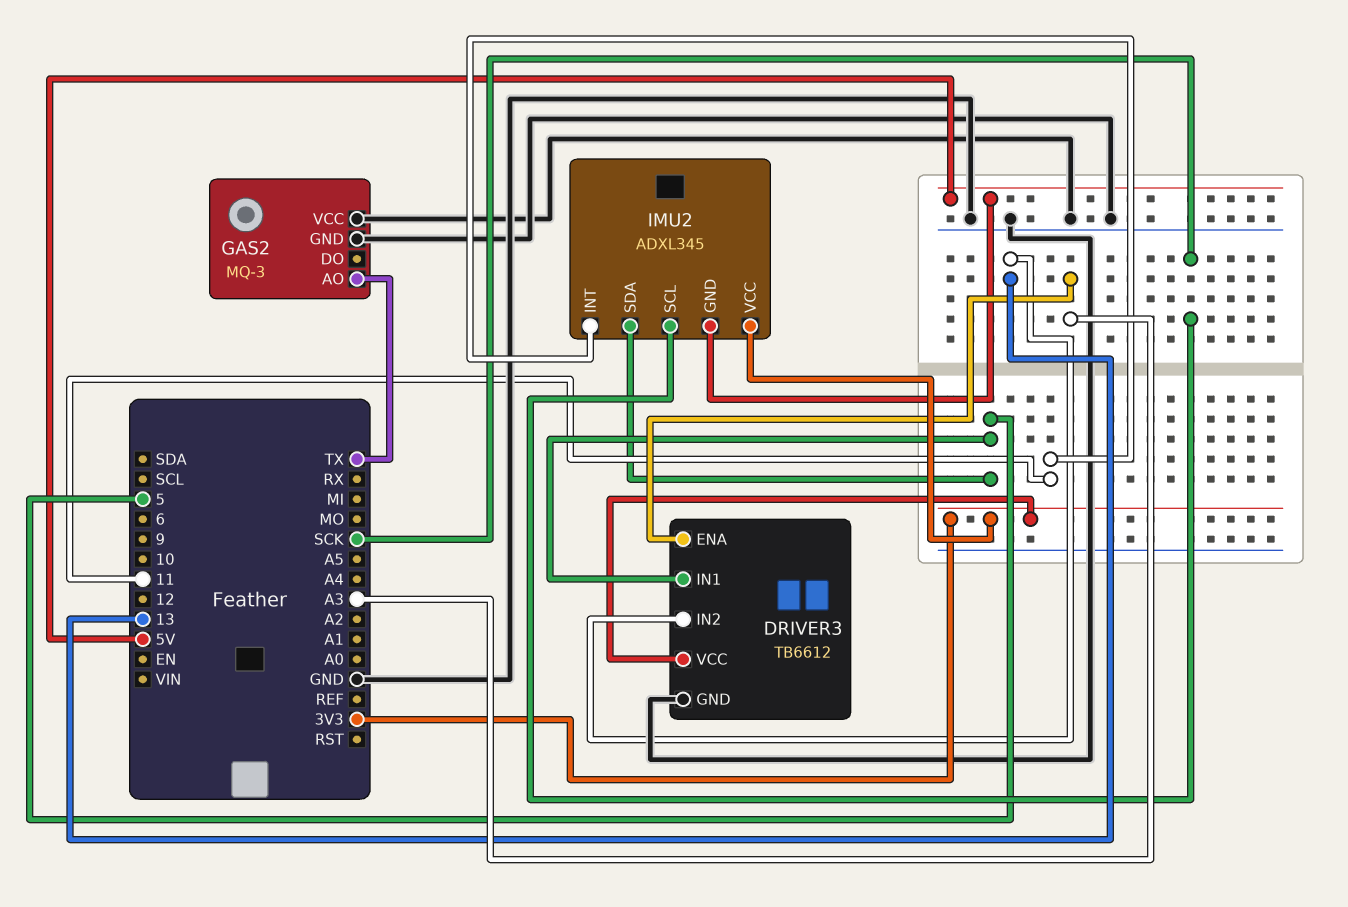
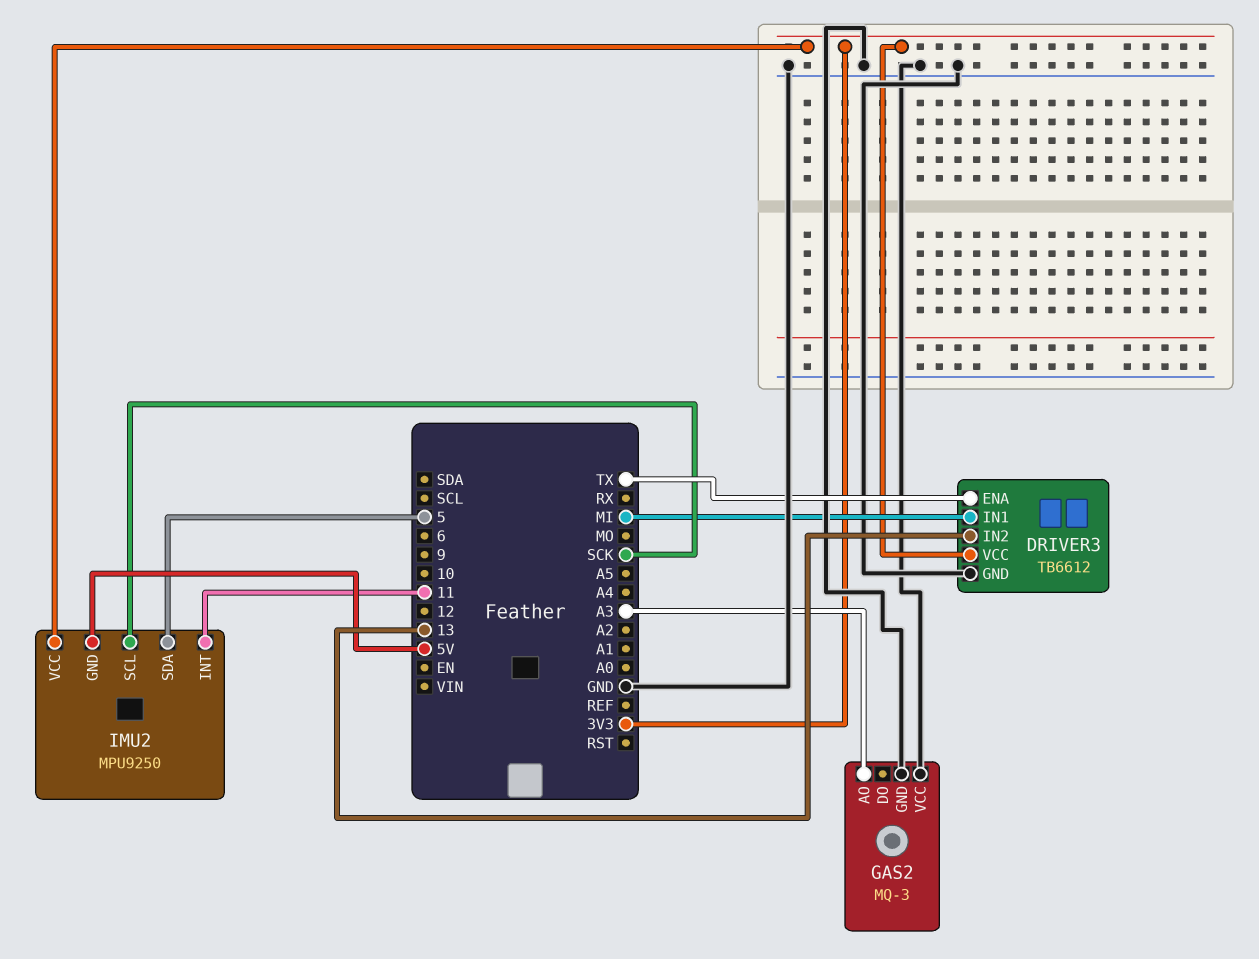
DRIVER3 pin ENA: A3 -> TX
DRIVER3 pin IN1: 5 -> MI
GAS2 pin AO: TX -> A3
IMU2: ADXL345 -> MPU9250

